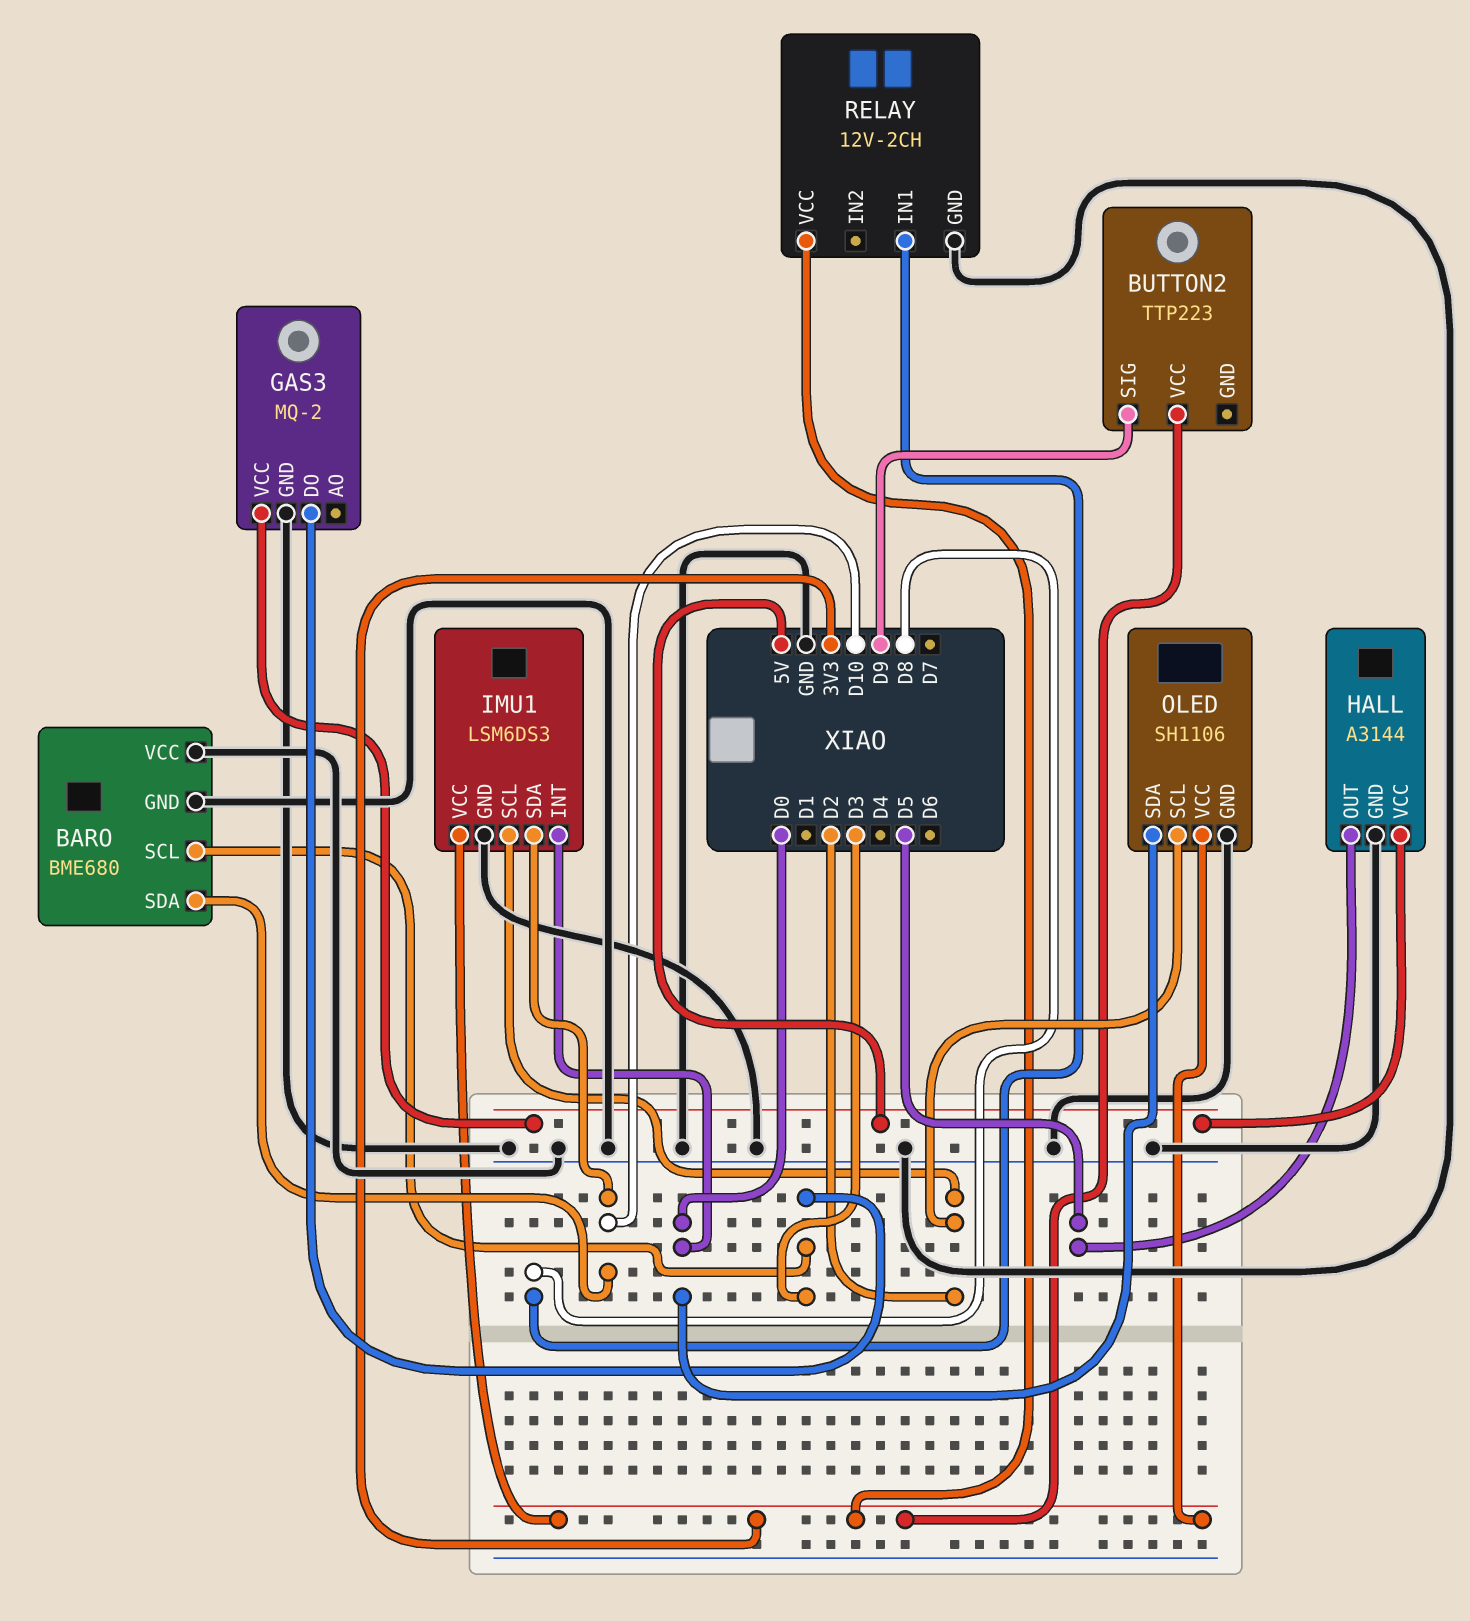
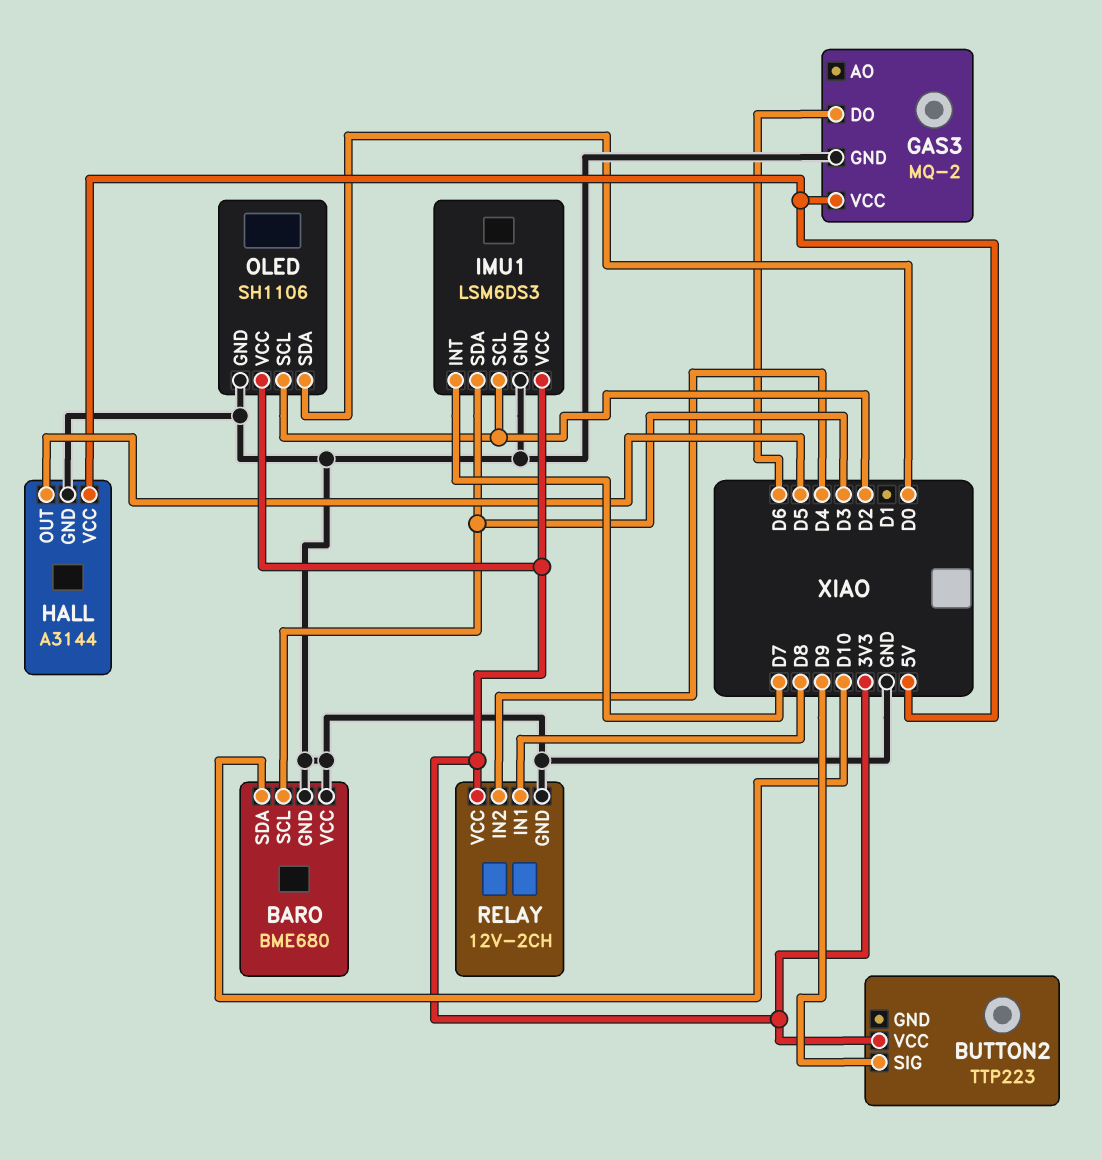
GAS3 pin DO: D3 -> D6
IMU1 pin INT: D0 -> D7
IMU1 pin SDA: D10 -> D3
RELAY pin IN2: none -> D4

